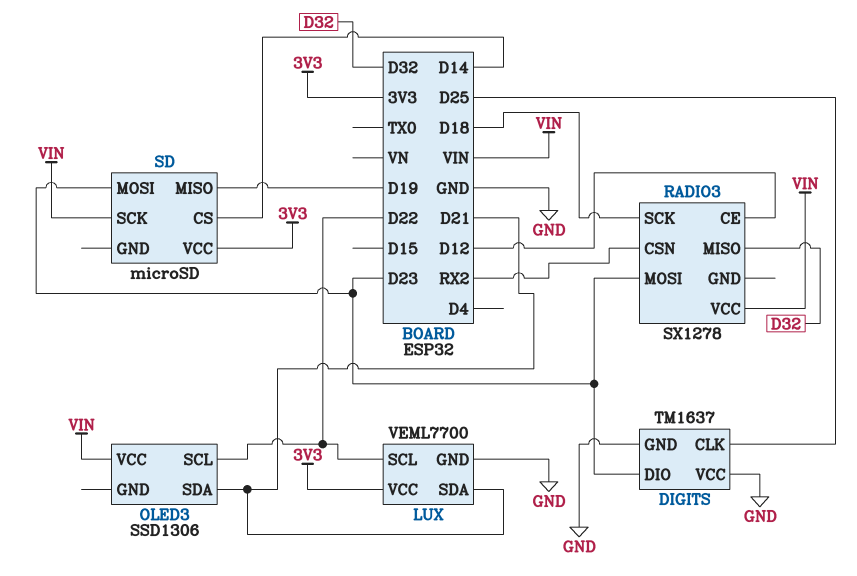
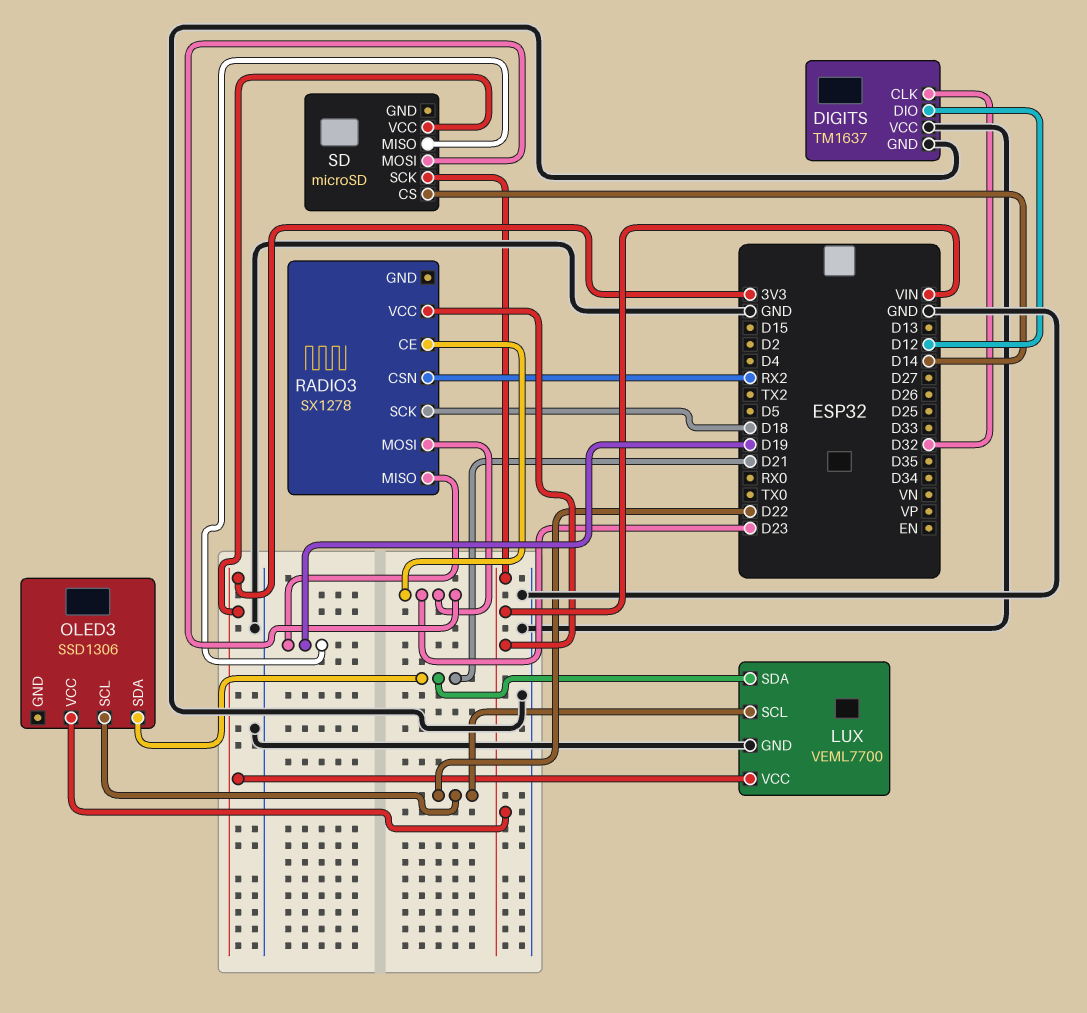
DIGITS pin CLK: D25 -> D32
DIGITS pin DIO: D23 -> D12
RADIO3 pin CE: D12 -> D23
RADIO3 pin MISO: D32 -> D19

